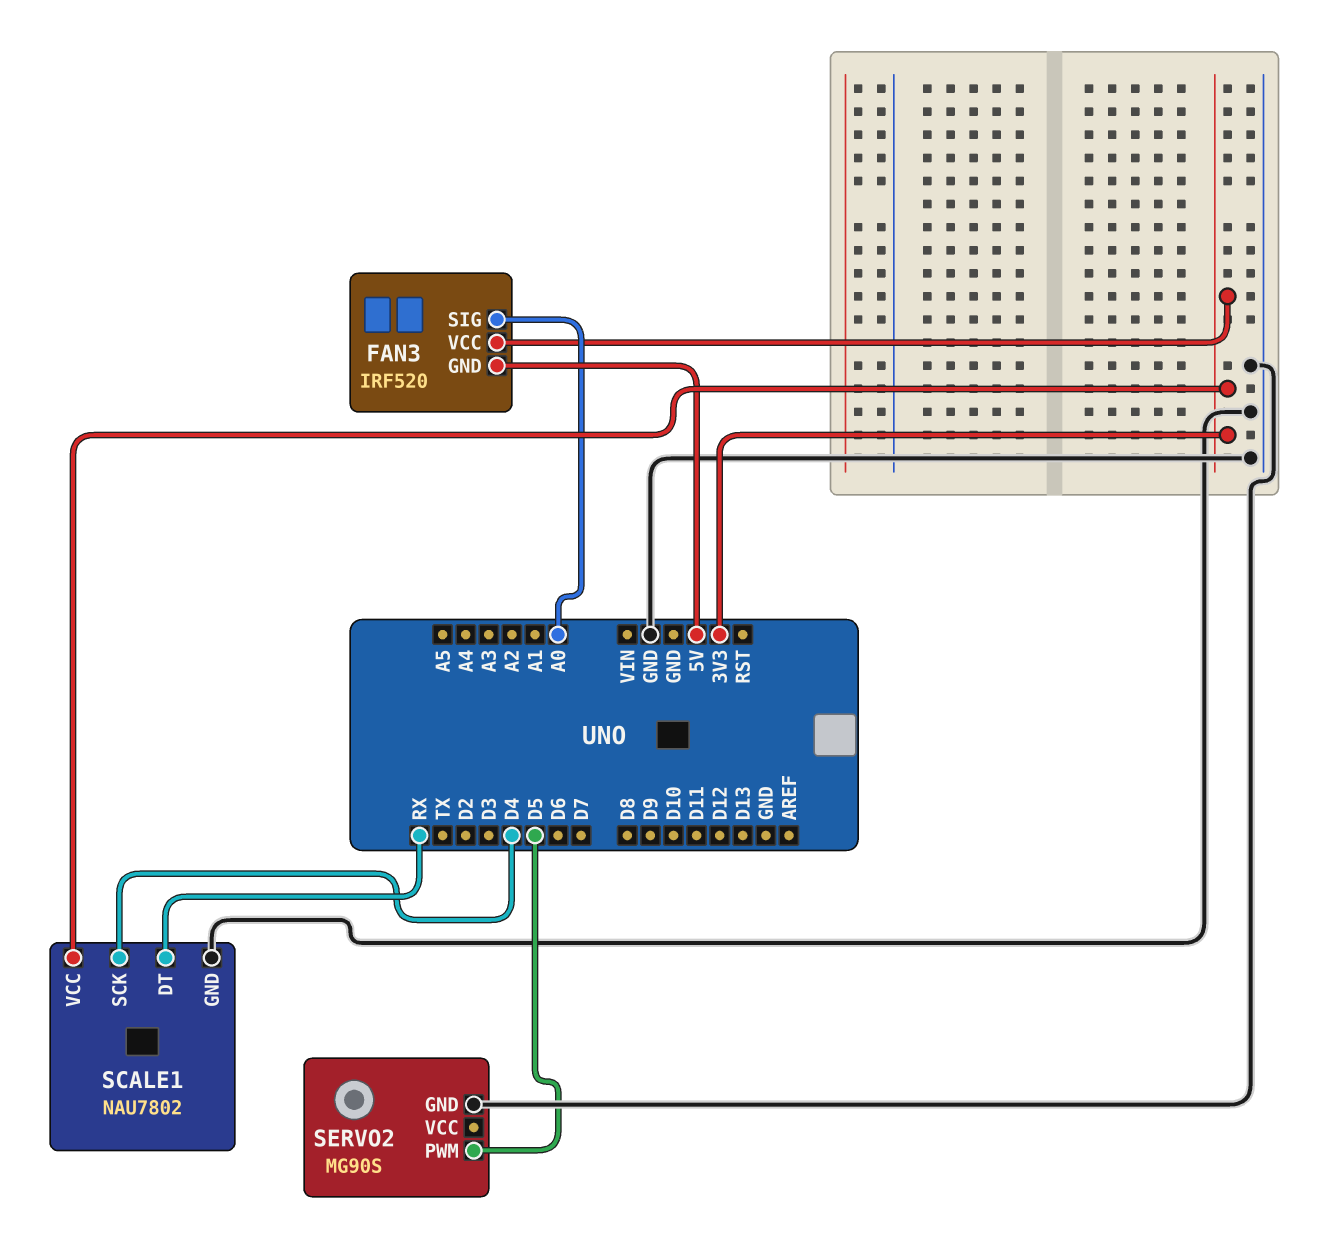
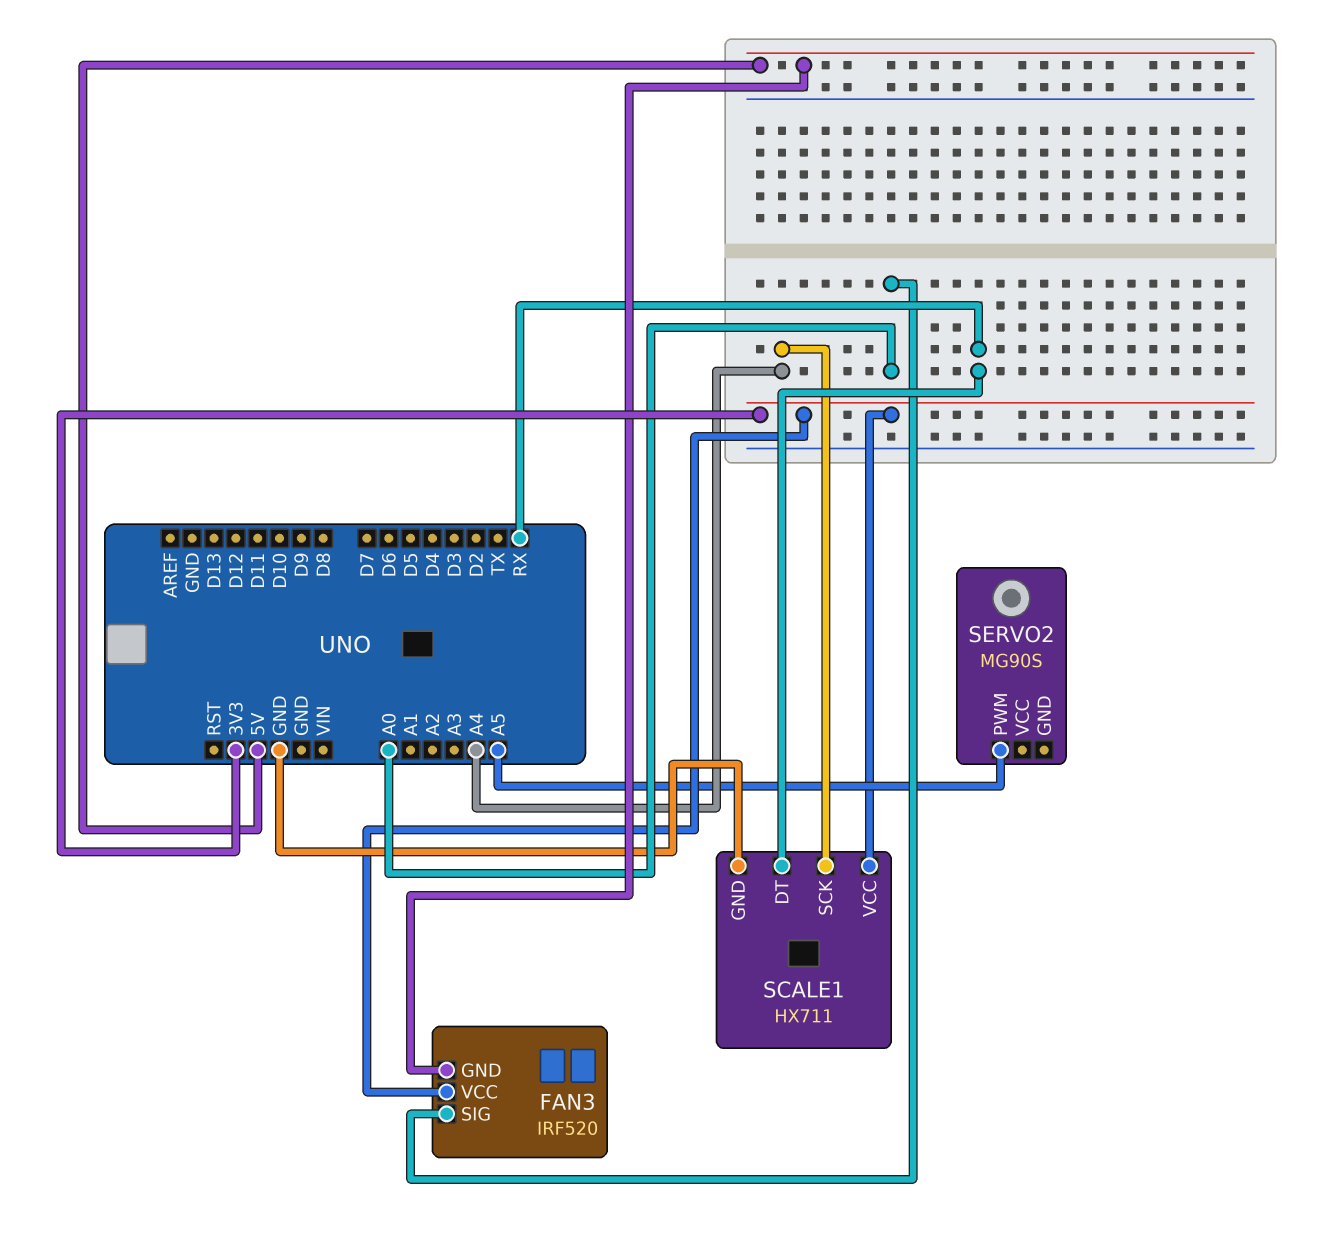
SCALE1: NAU7802 -> HX711
SCALE1 pin SCK: D4 -> A4
SERVO2 pin GND: GND -> none
SERVO2 pin PWM: D5 -> A5

